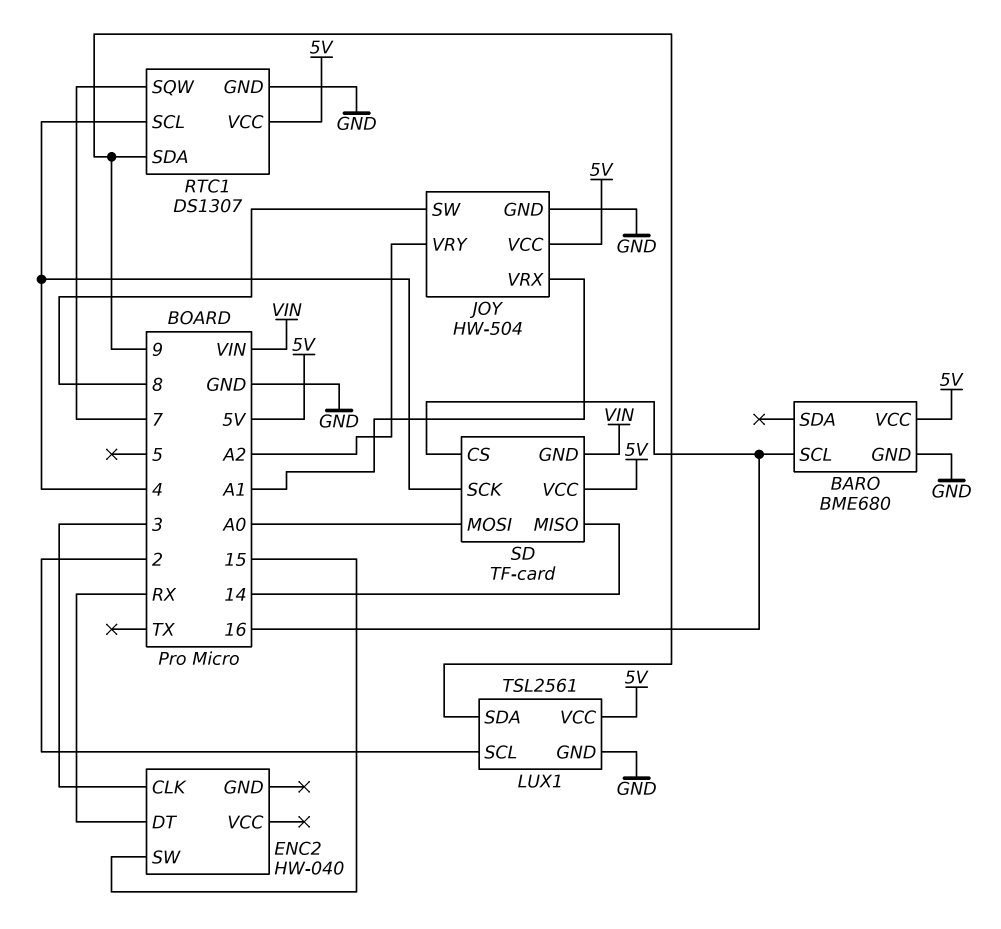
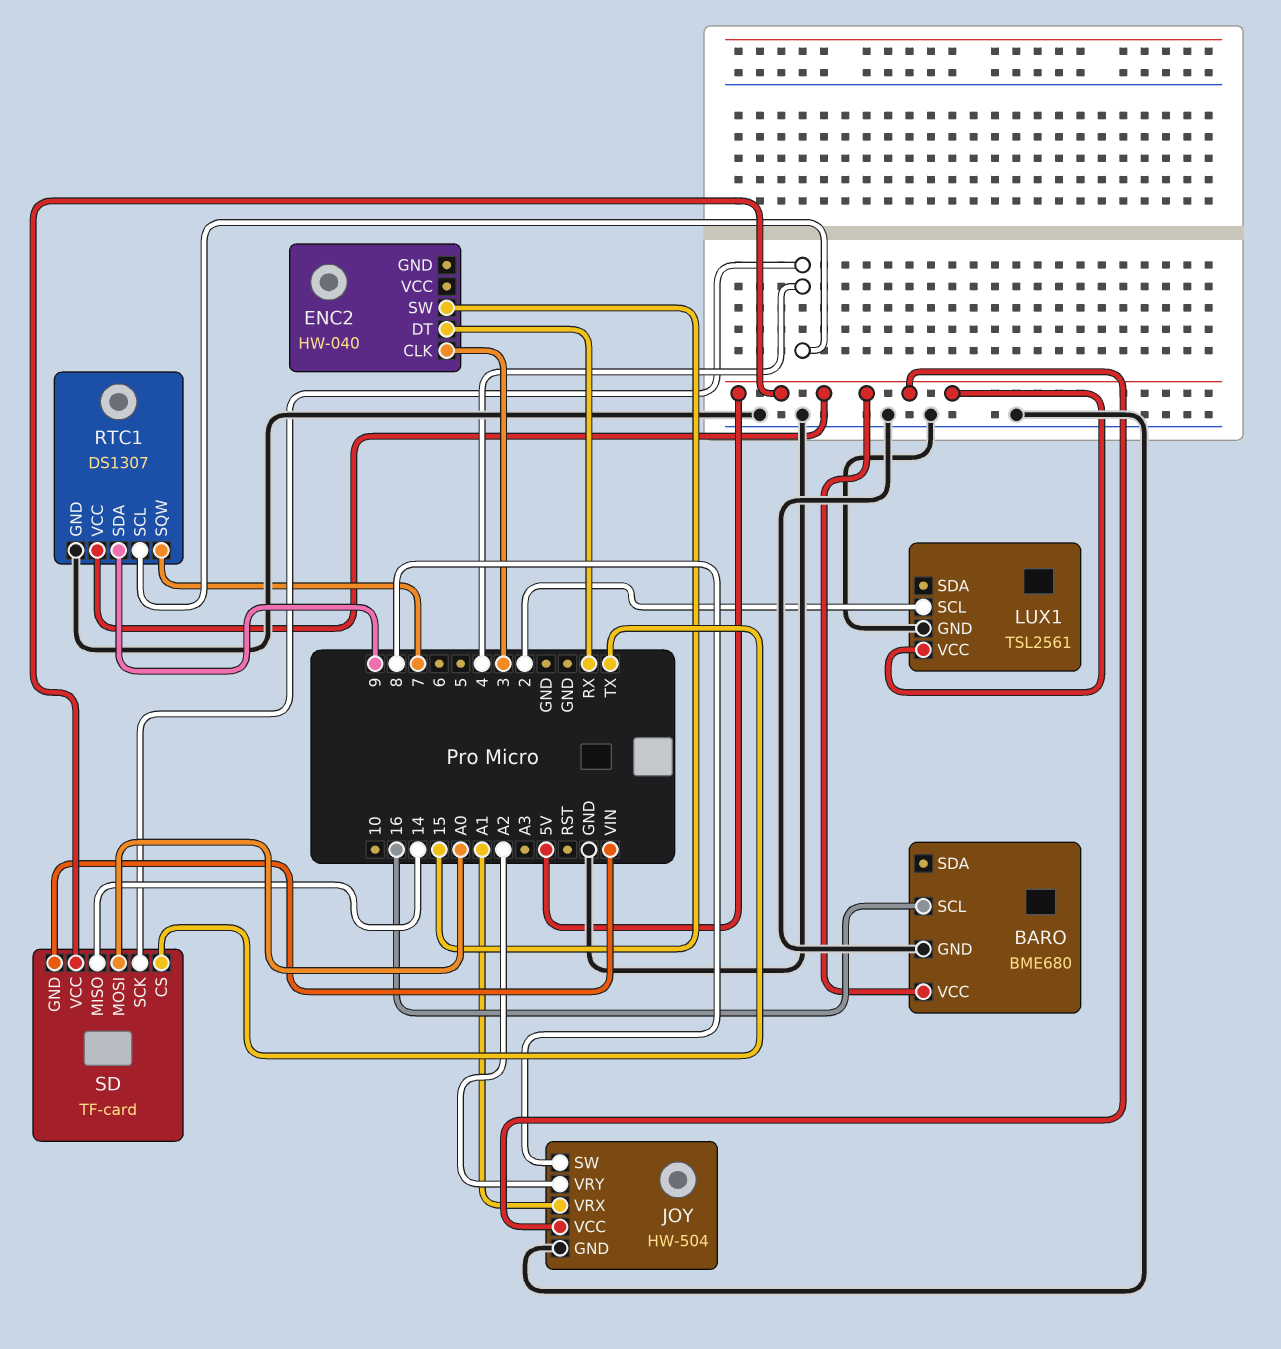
LUX1 pin SDA: 9 -> none
SD pin CS: 16 -> TX

